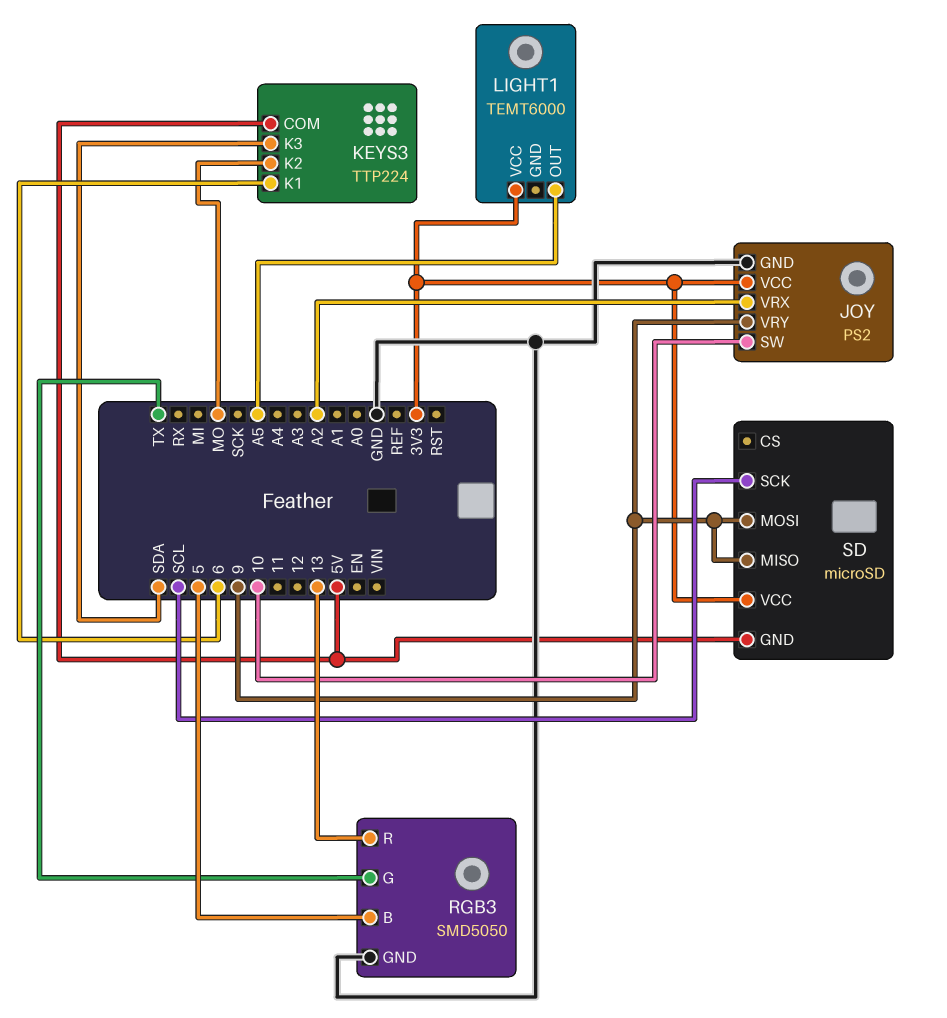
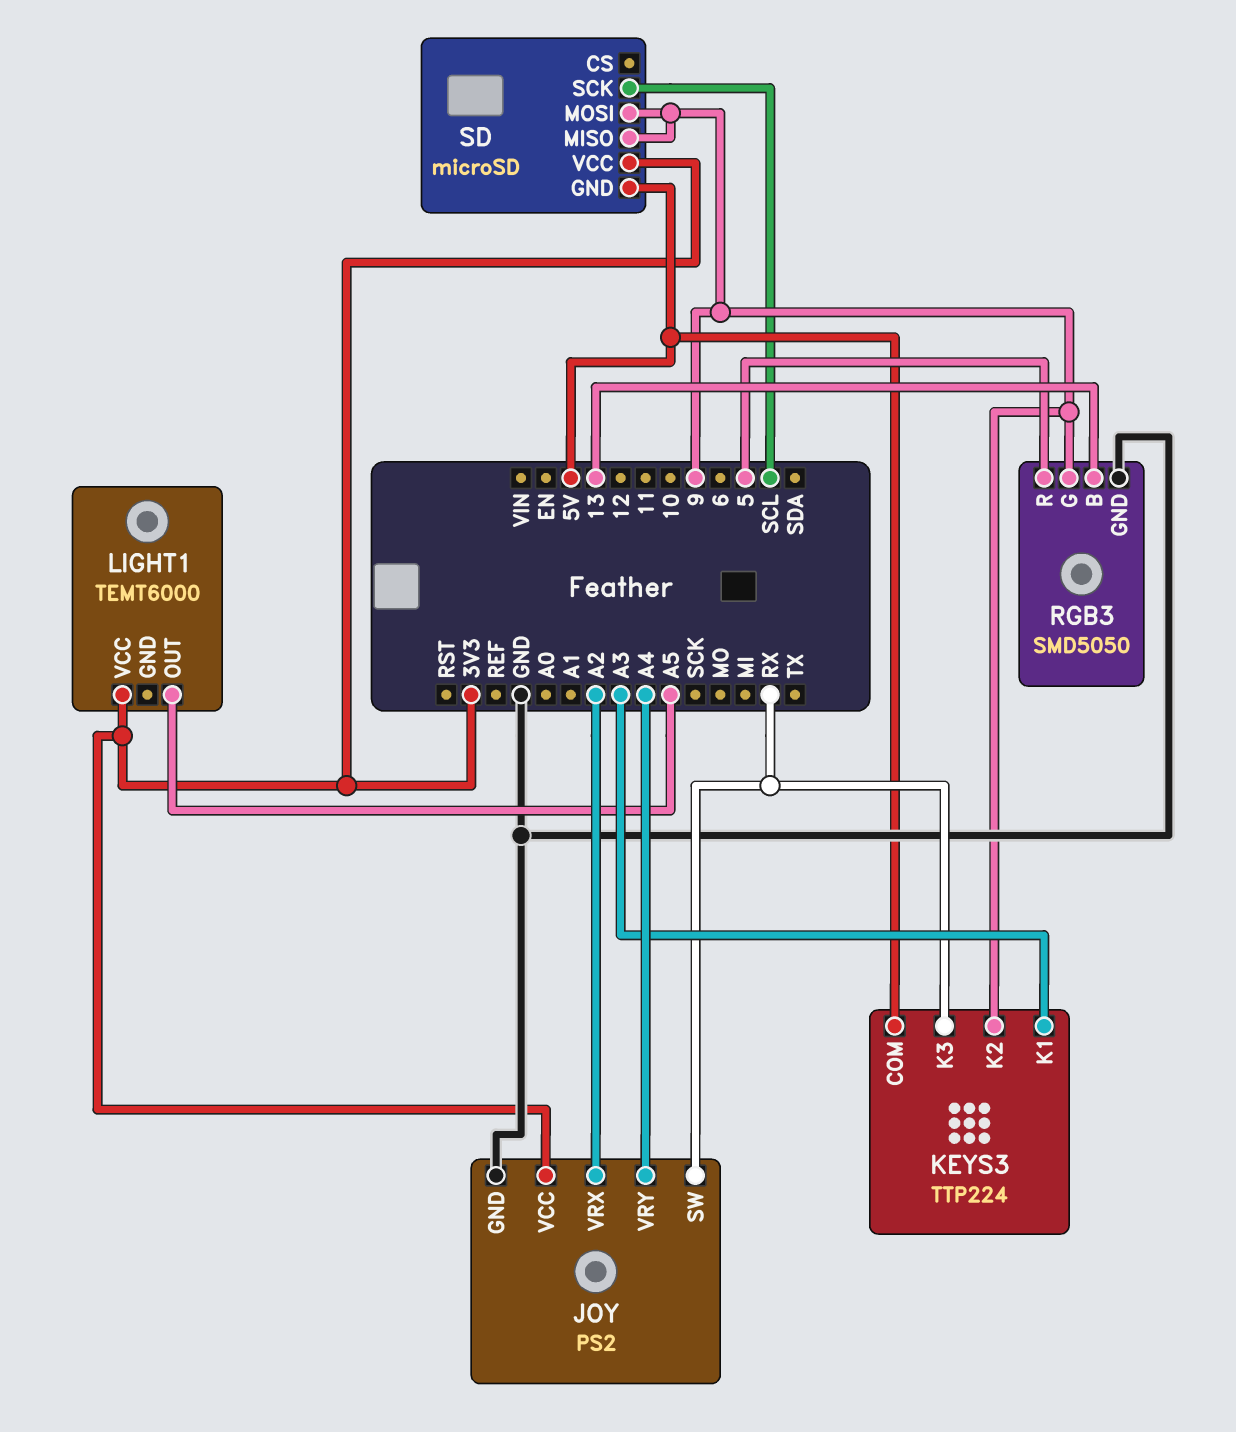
JOY pin SW: 10 -> RX
JOY pin VRY: 9 -> A4
KEYS3 pin K1: 6 -> A3
KEYS3 pin K2: MO -> 9
KEYS3 pin K3: SDA -> RX
RGB3 pin B: 5 -> 13
RGB3 pin G: TX -> 9
RGB3 pin R: 13 -> 5

